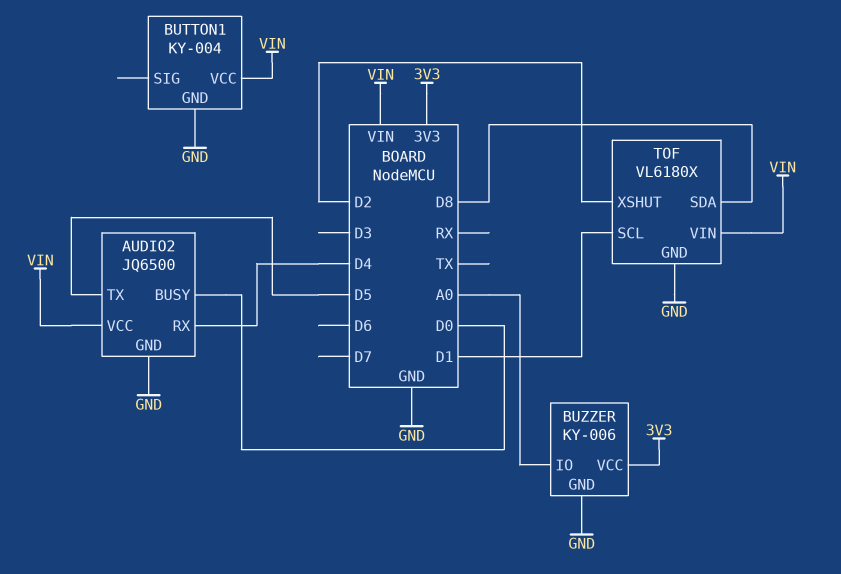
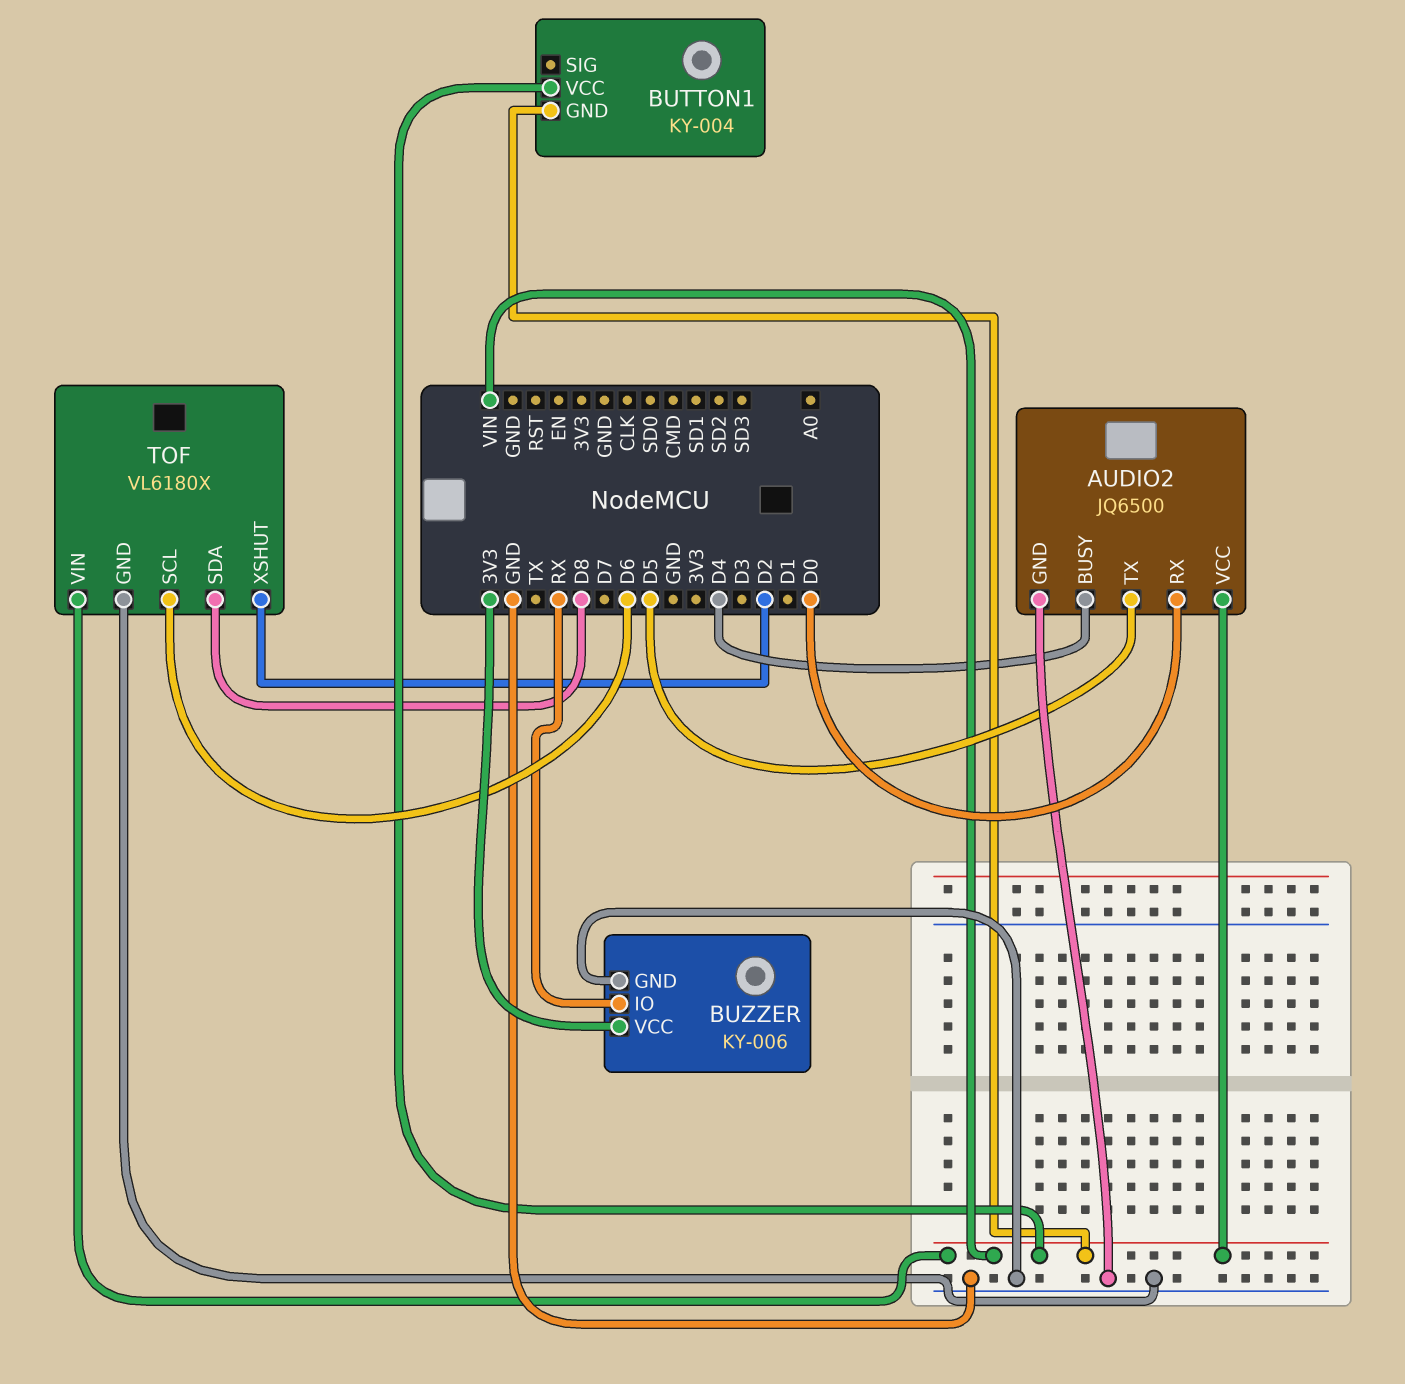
AUDIO2 pin BUSY: D0 -> D4
AUDIO2 pin RX: D4 -> D0
BUTTON1 pin GND: GND -> VIN
BUZZER pin IO: A0 -> RX
TOF pin SCL: D1 -> D6

